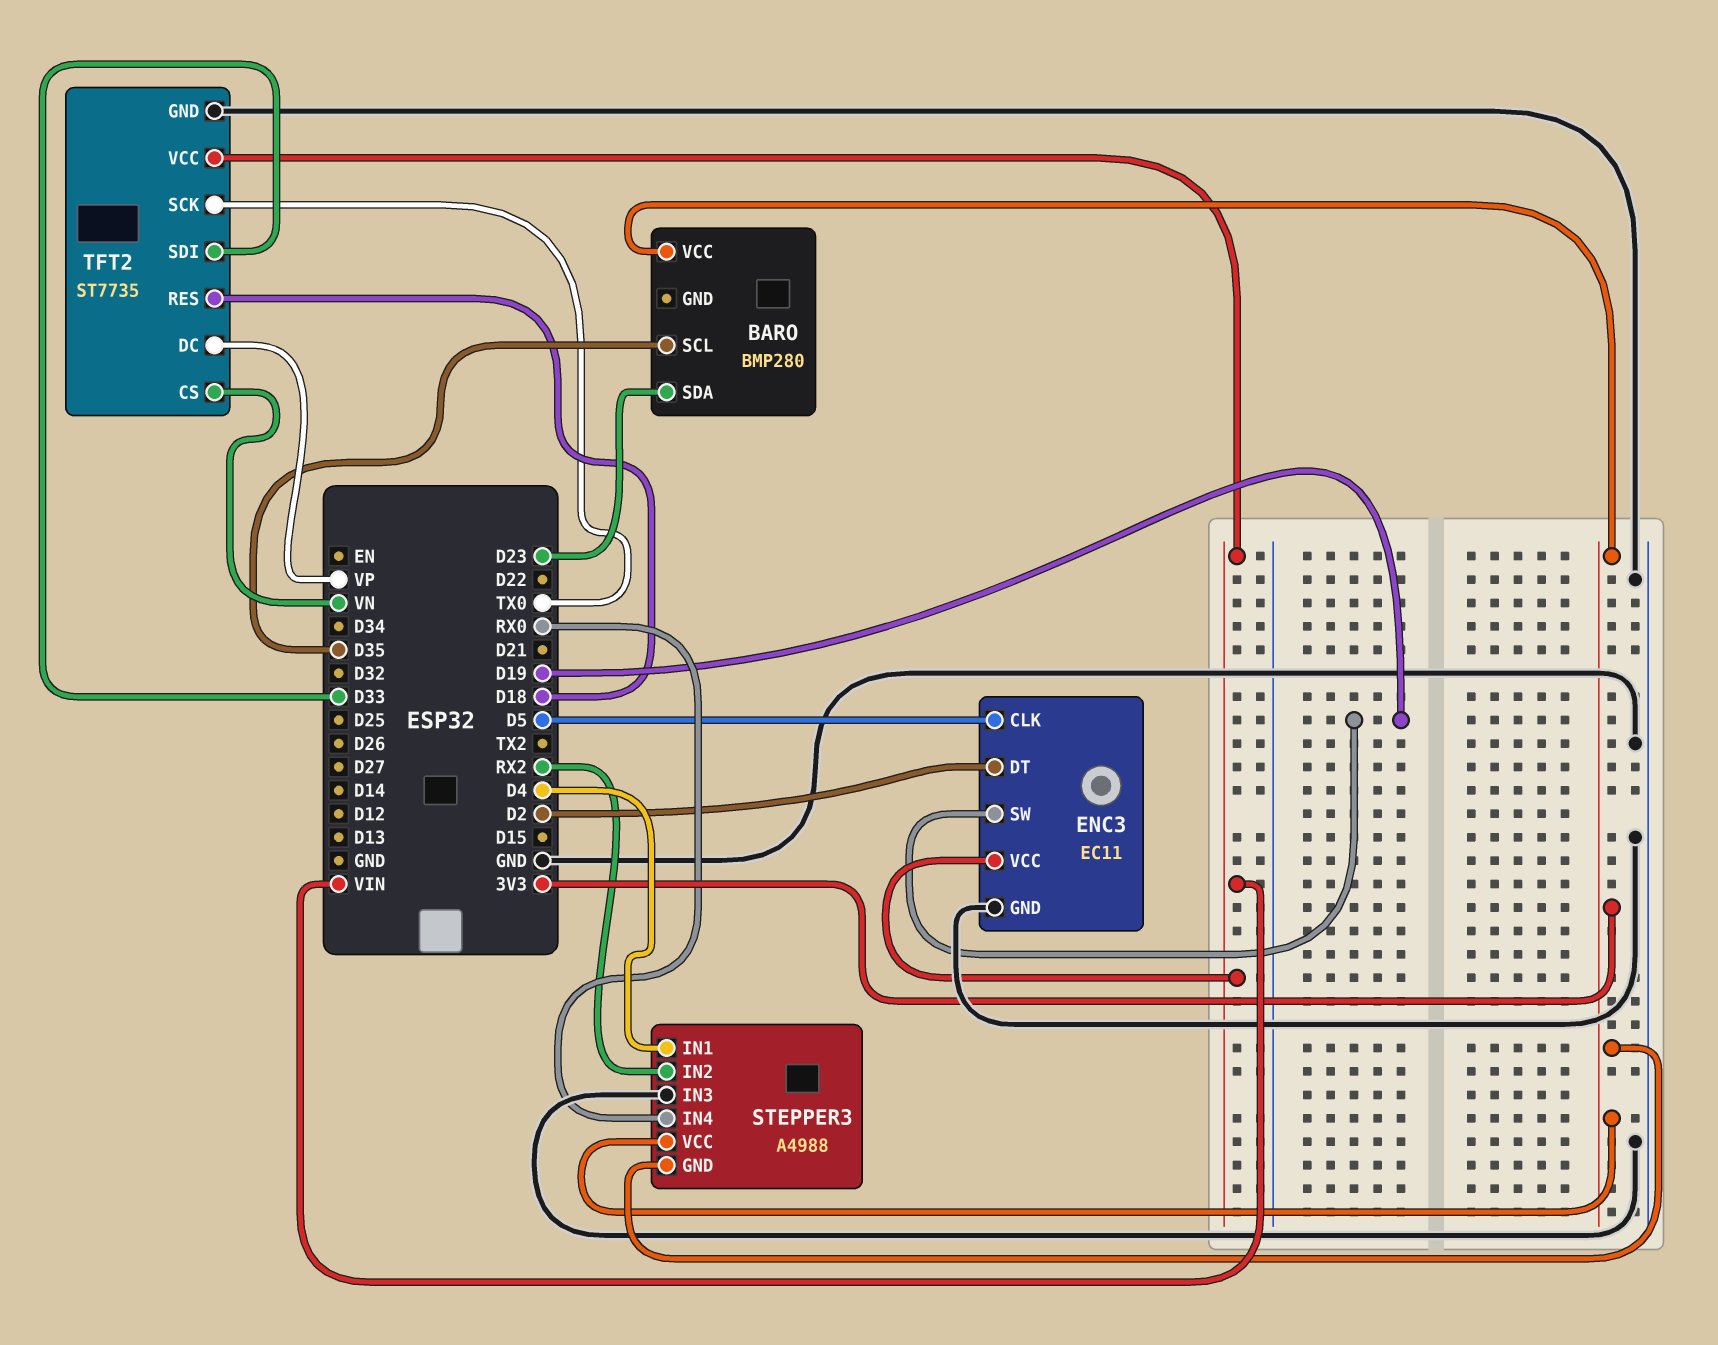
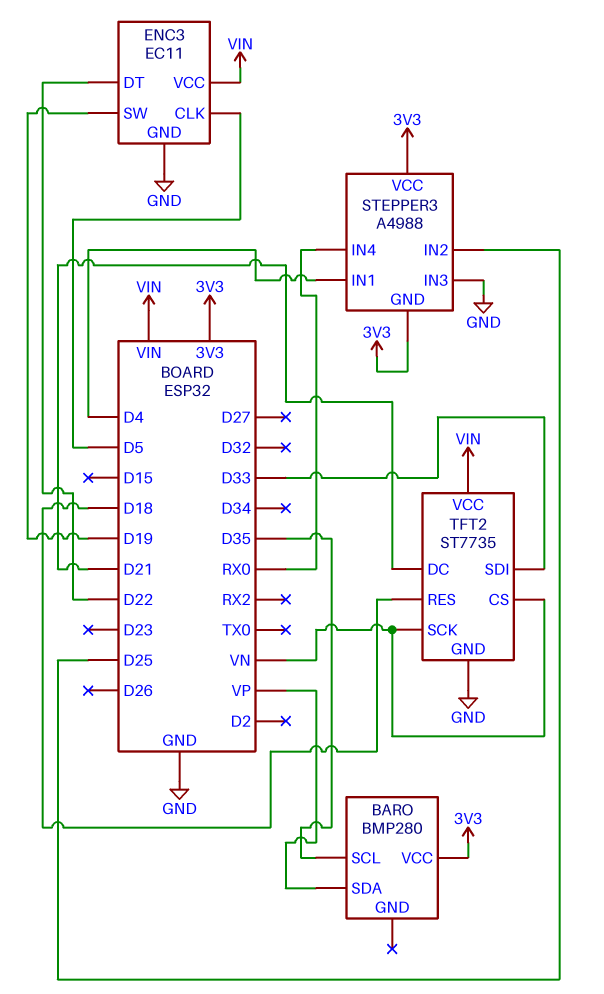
BARO pin SDA: D23 -> VP
ENC3 pin DT: D2 -> D22
STEPPER3 pin IN2: RX2 -> D25
TFT2 pin DC: VP -> D21
TFT2 pin SCK: TX0 -> VN

